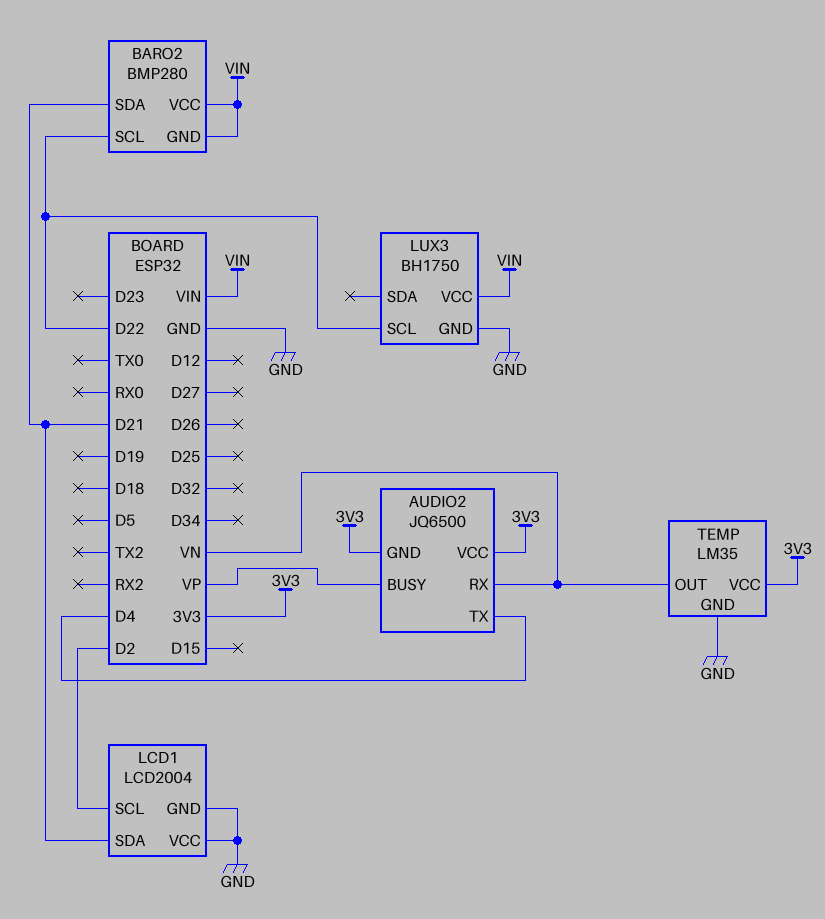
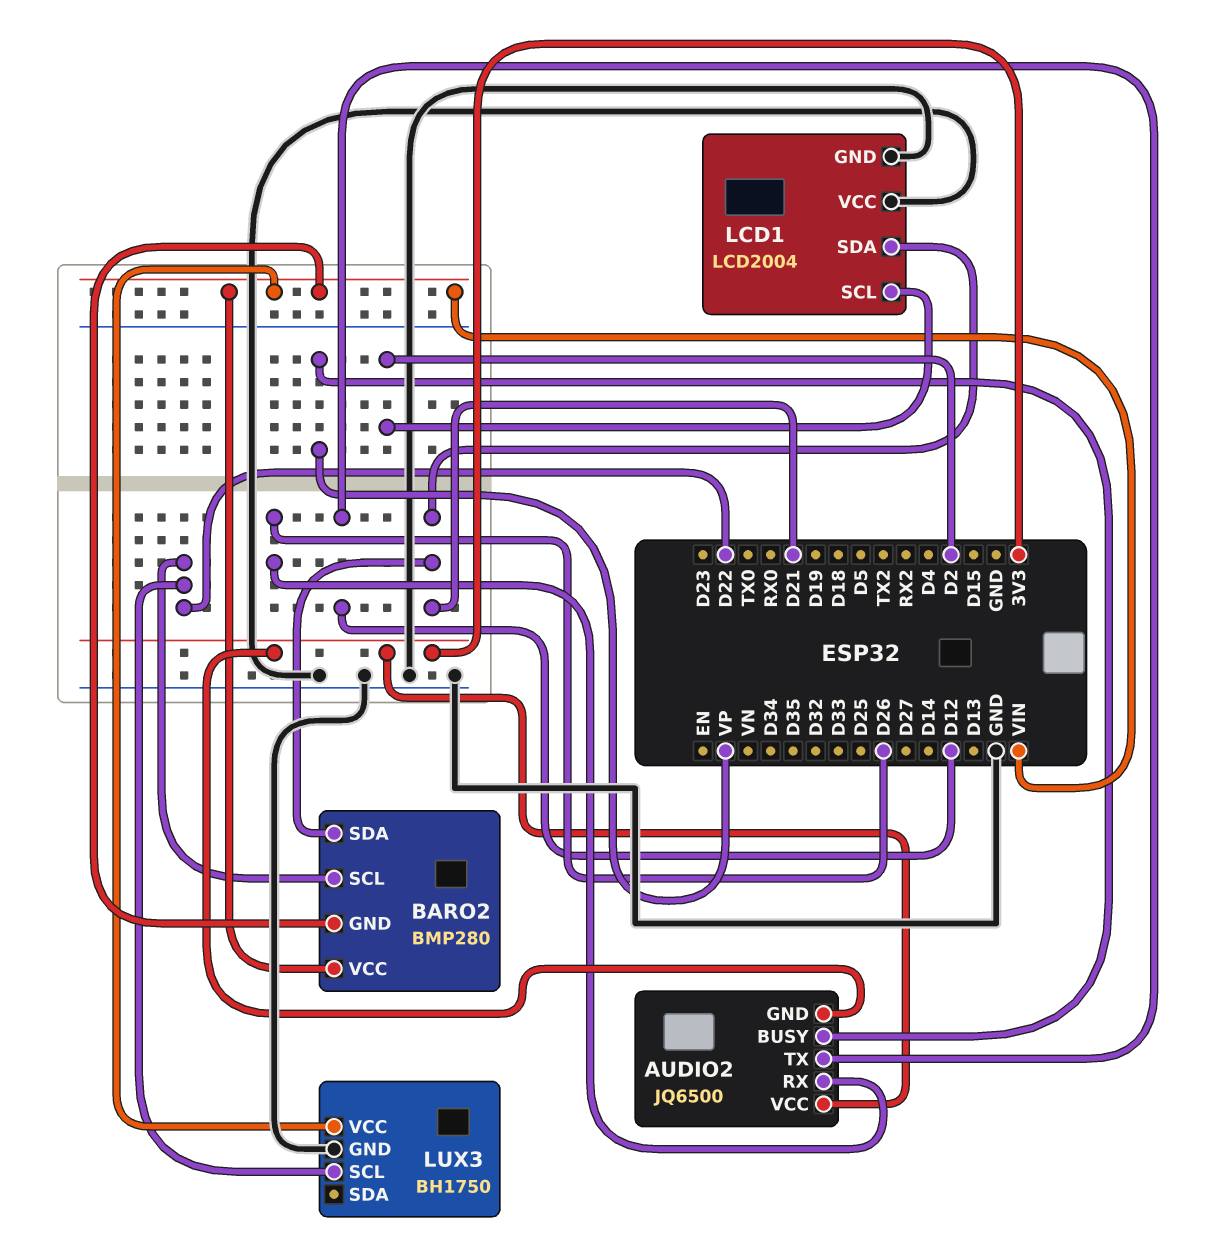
AUDIO2 pin RX: VN -> D26
AUDIO2 pin TX: D4 -> D12
TEMP: LM35 -> none
TEMP pin GND: GND -> none
TEMP pin OUT: VN -> none
TEMP pin VCC: 3V3 -> none

